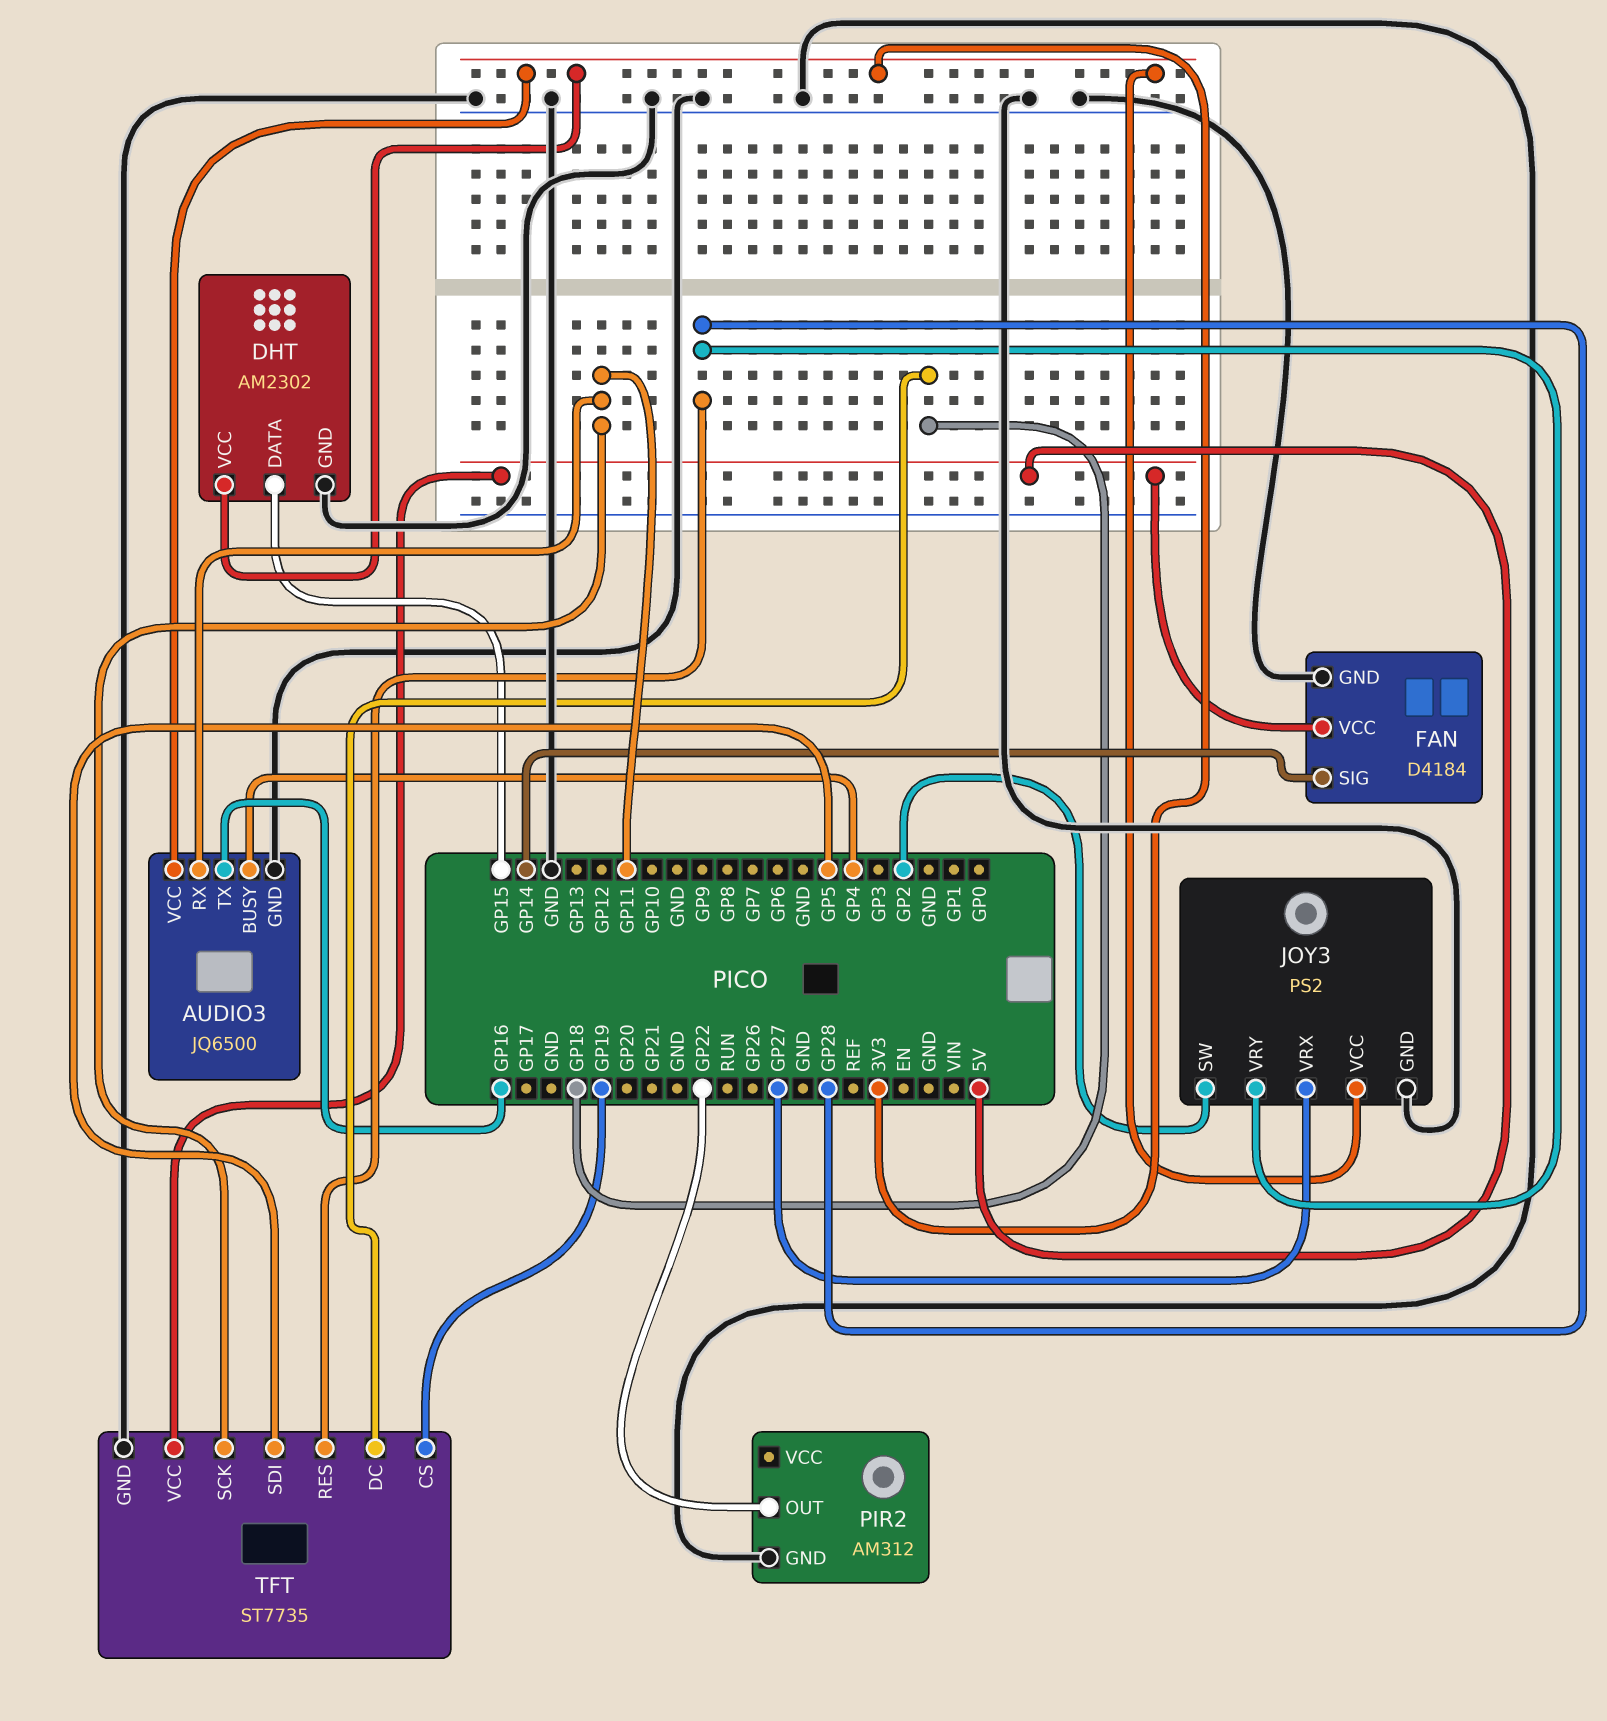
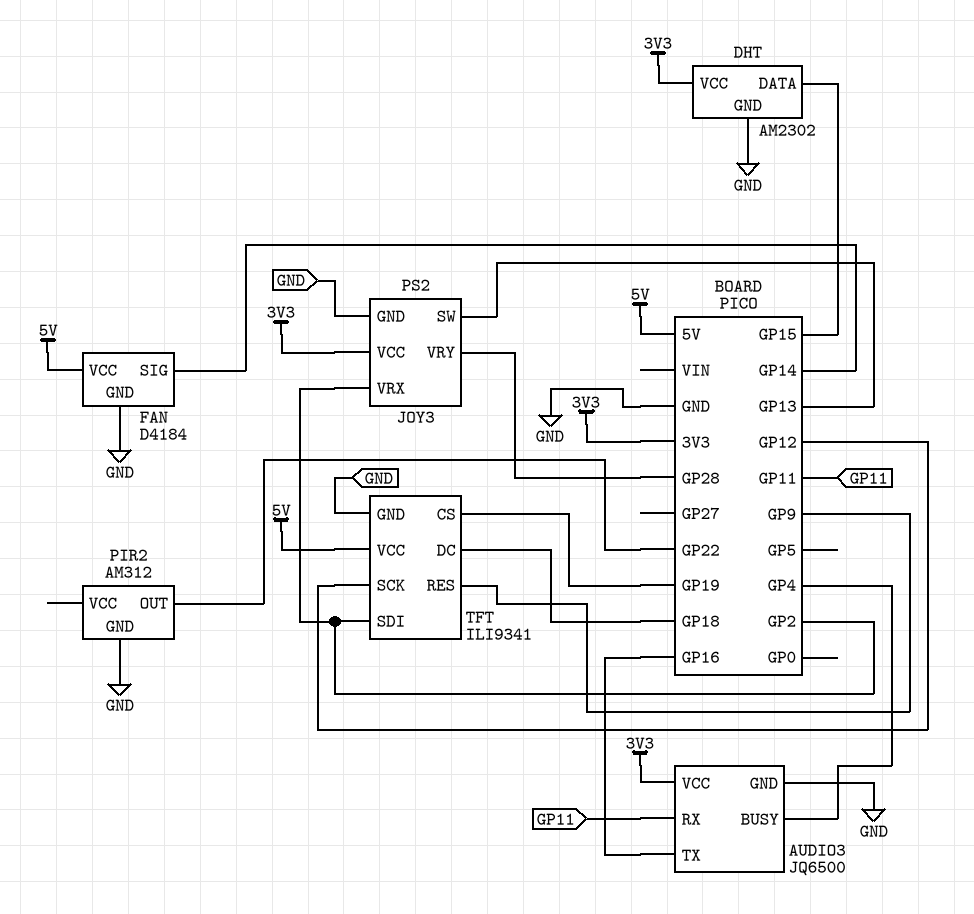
JOY3 pin SW: GP2 -> GP13
JOY3 pin VRX: GP27 -> GP2
TFT: ST7735 -> ILI9341
TFT pin RES: GP28 -> GP9
TFT pin SCK: GP11 -> GP12
TFT pin SDI: GP5 -> GP2

